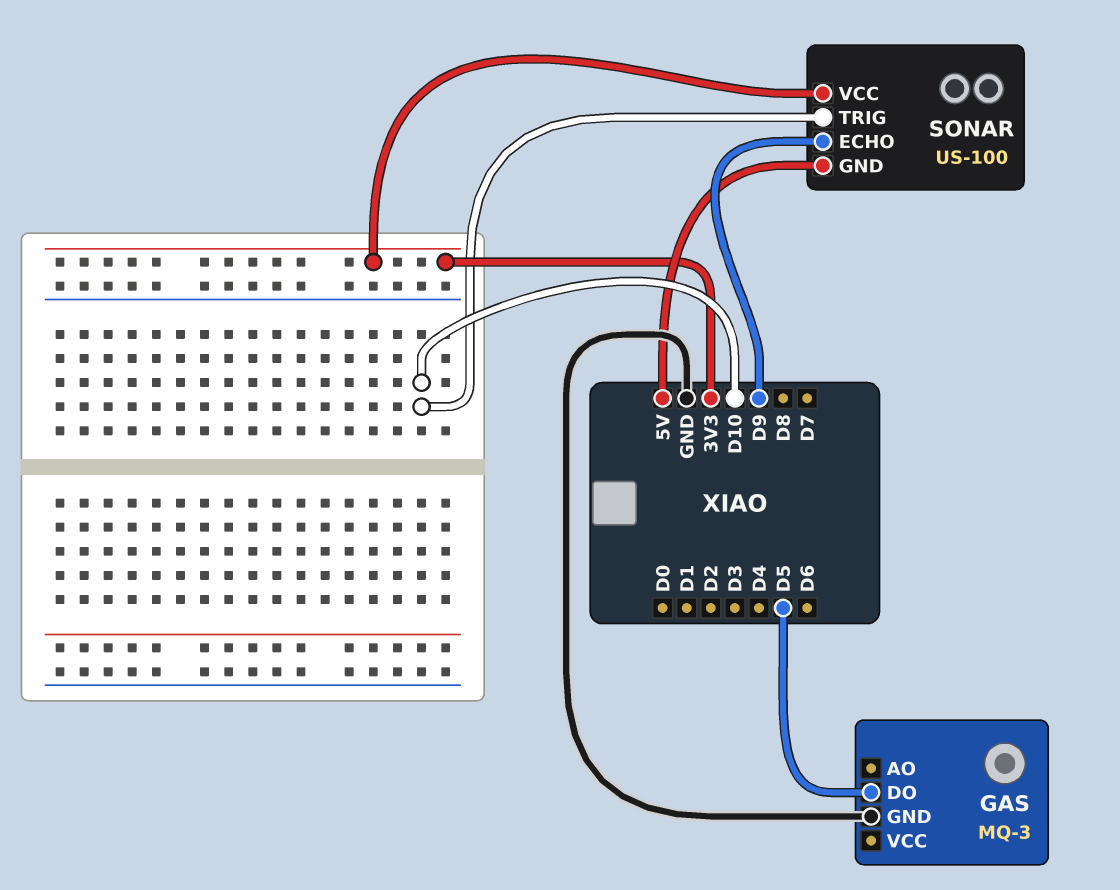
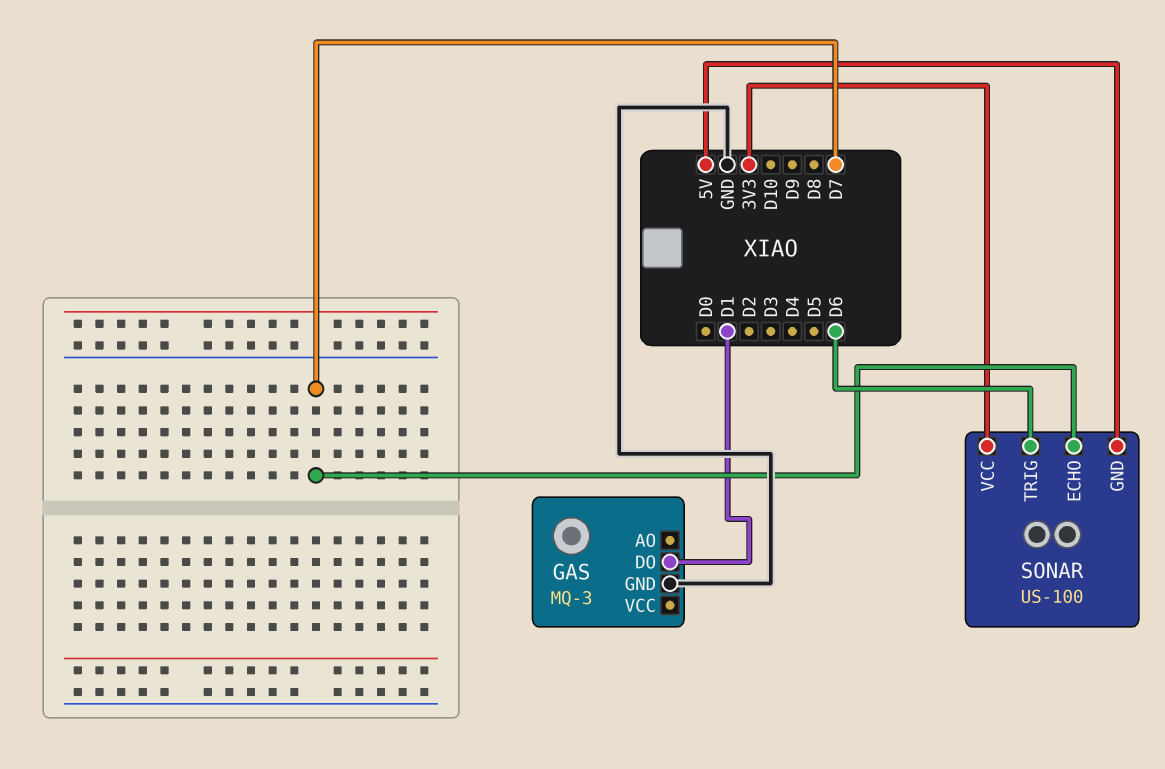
GAS pin DO: D5 -> D1
SONAR pin ECHO: D9 -> D7
SONAR pin TRIG: D10 -> D6

